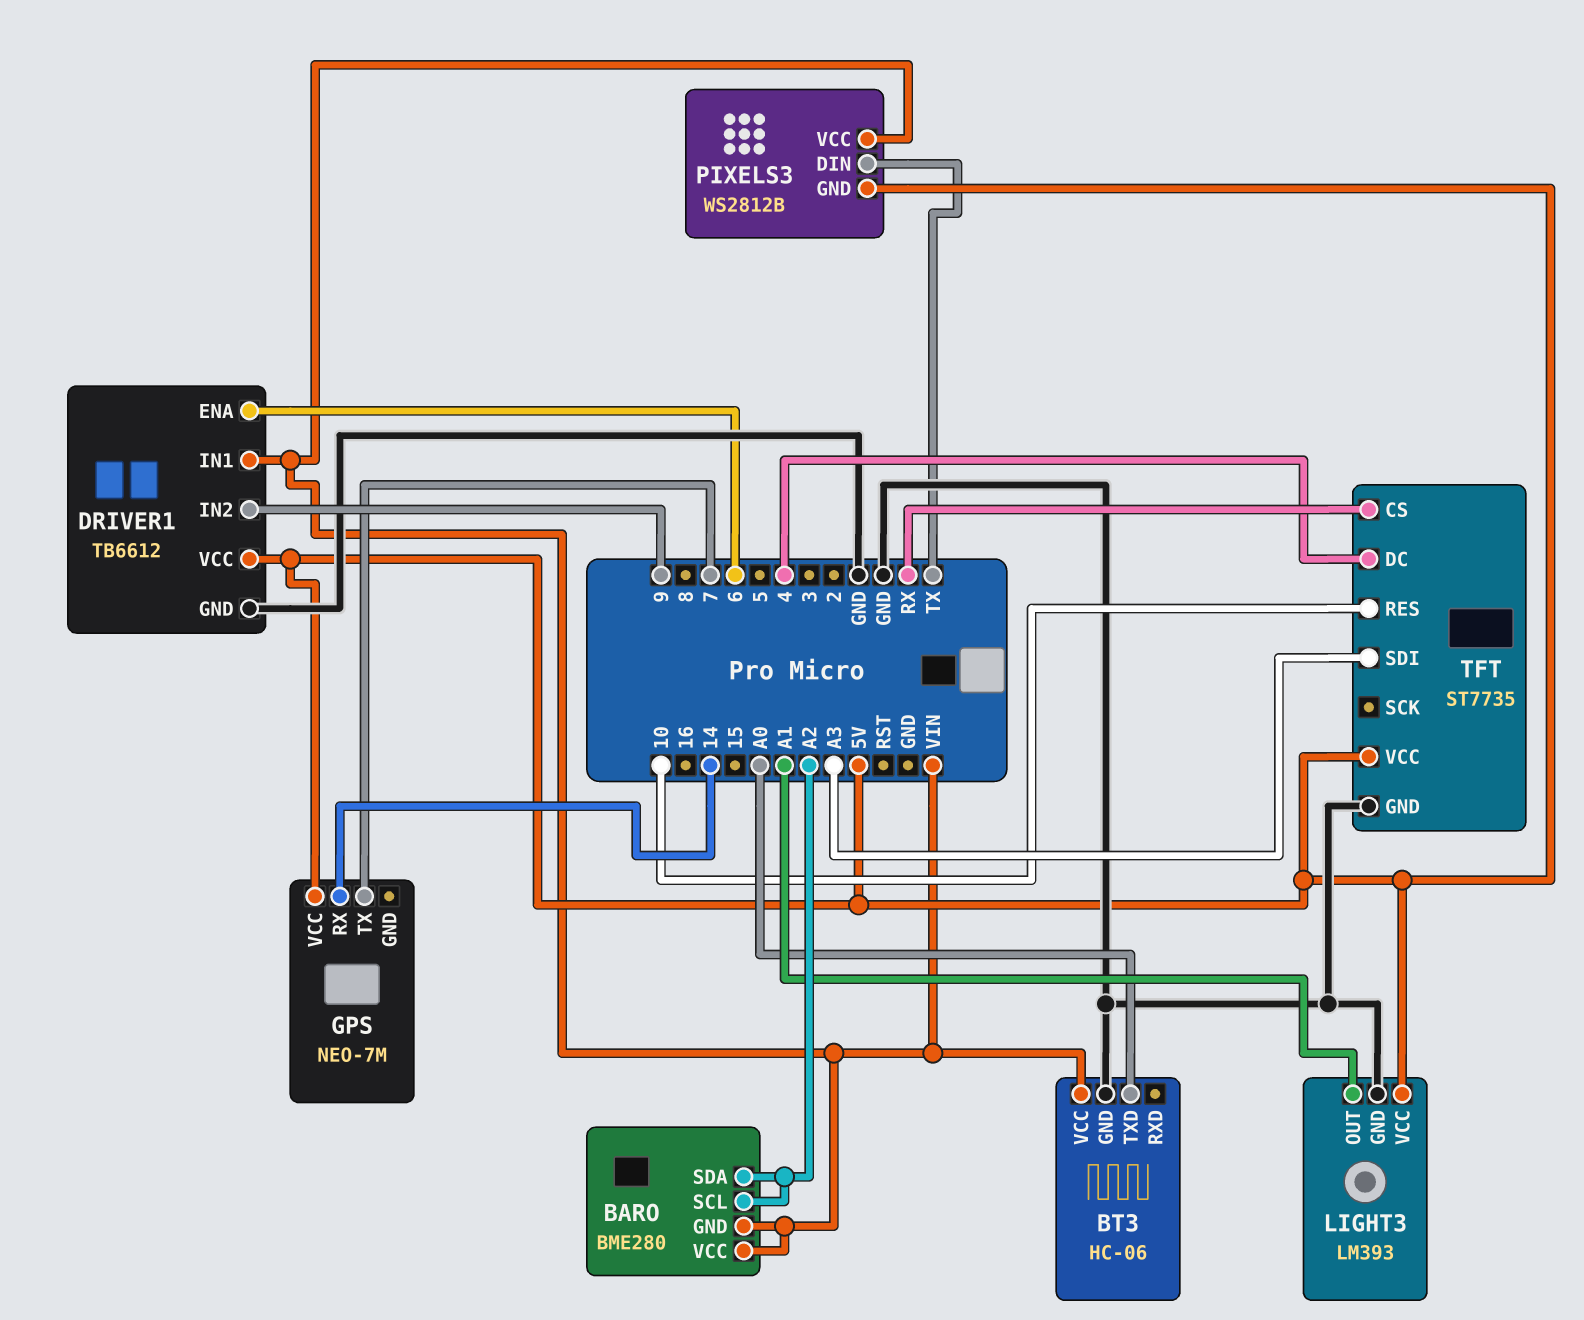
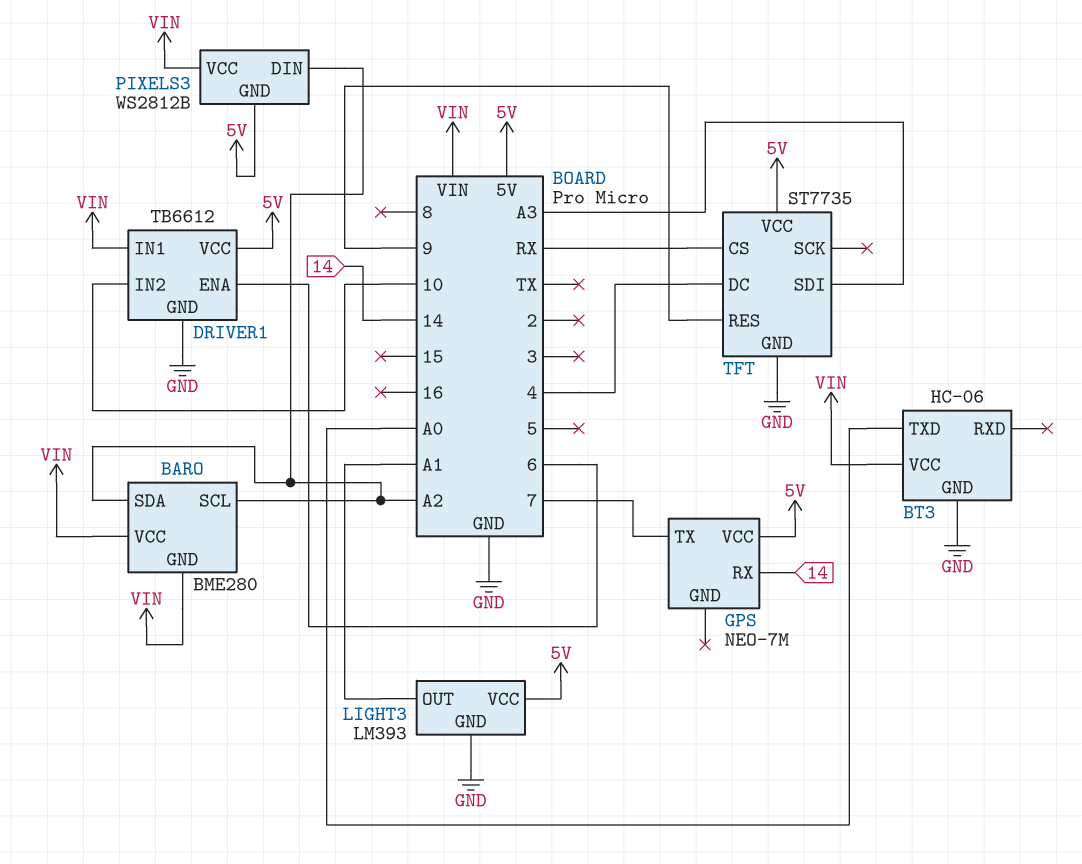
DRIVER1 pin IN2: 9 -> 10
PIXELS3 pin DIN: TX -> A2
TFT pin RES: 10 -> 9

